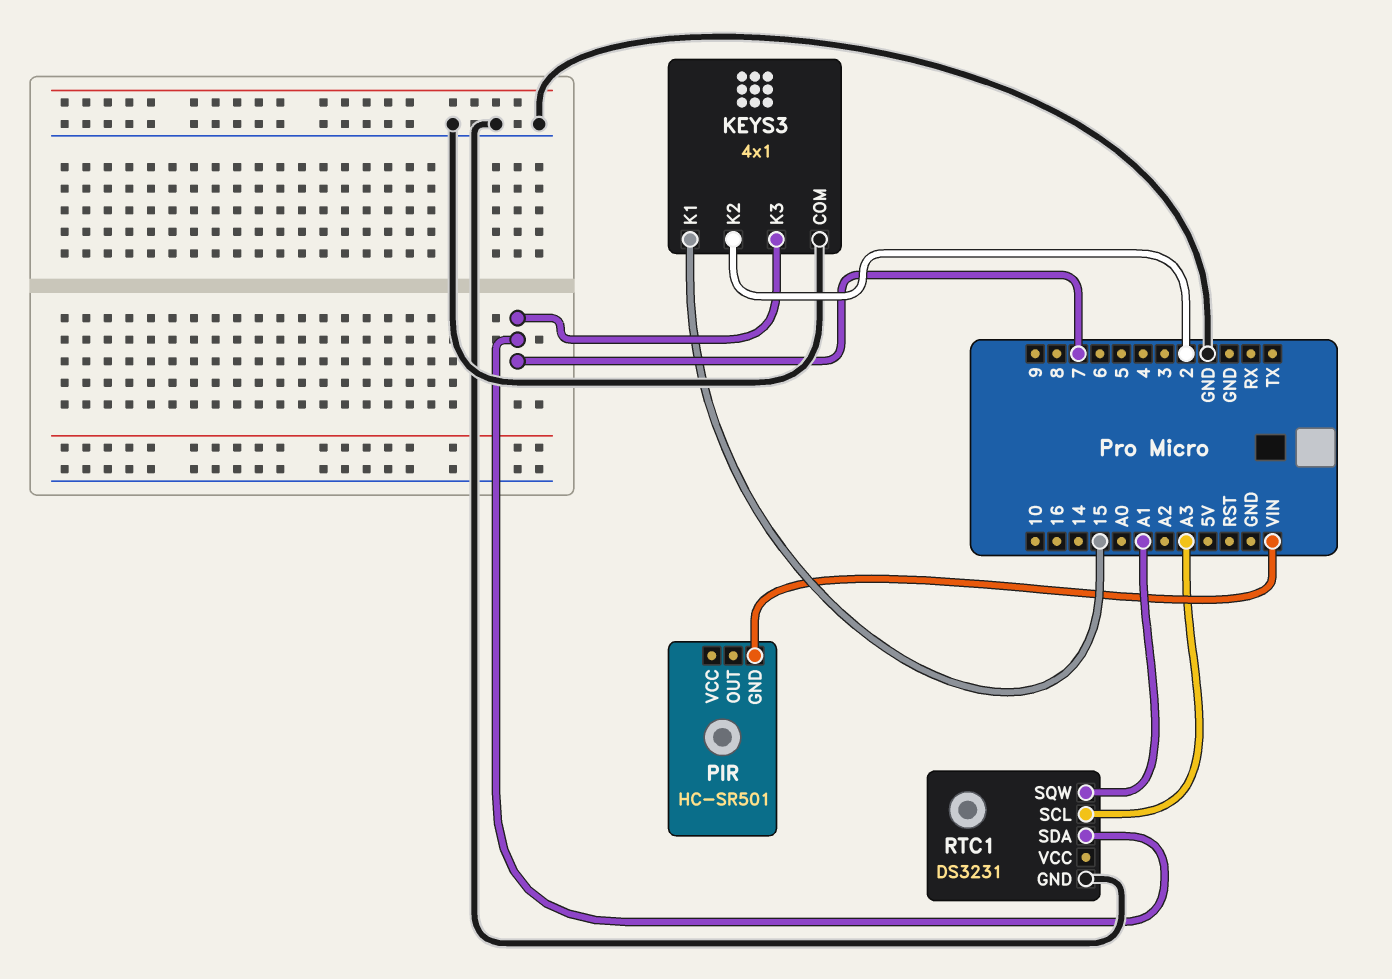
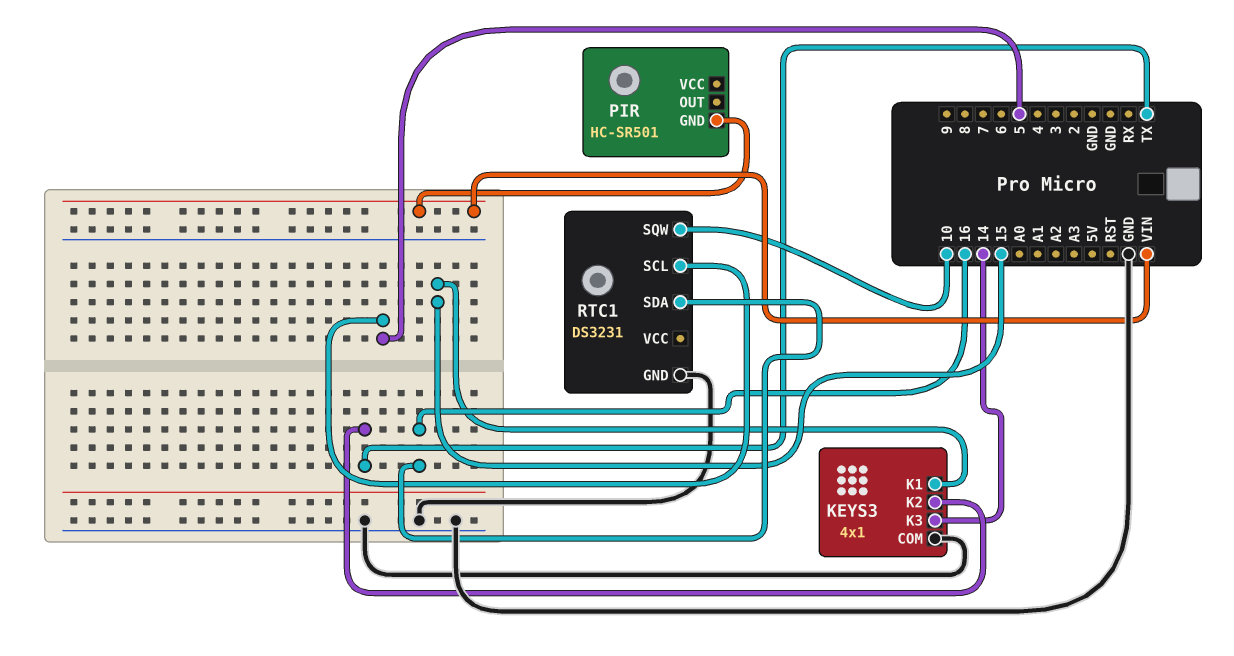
KEYS3 pin K2: 2 -> TX
KEYS3 pin K3: 7 -> 14
RTC1 pin SCL: A3 -> 5
RTC1 pin SDA: 7 -> 16
RTC1 pin SQW: A1 -> 10

